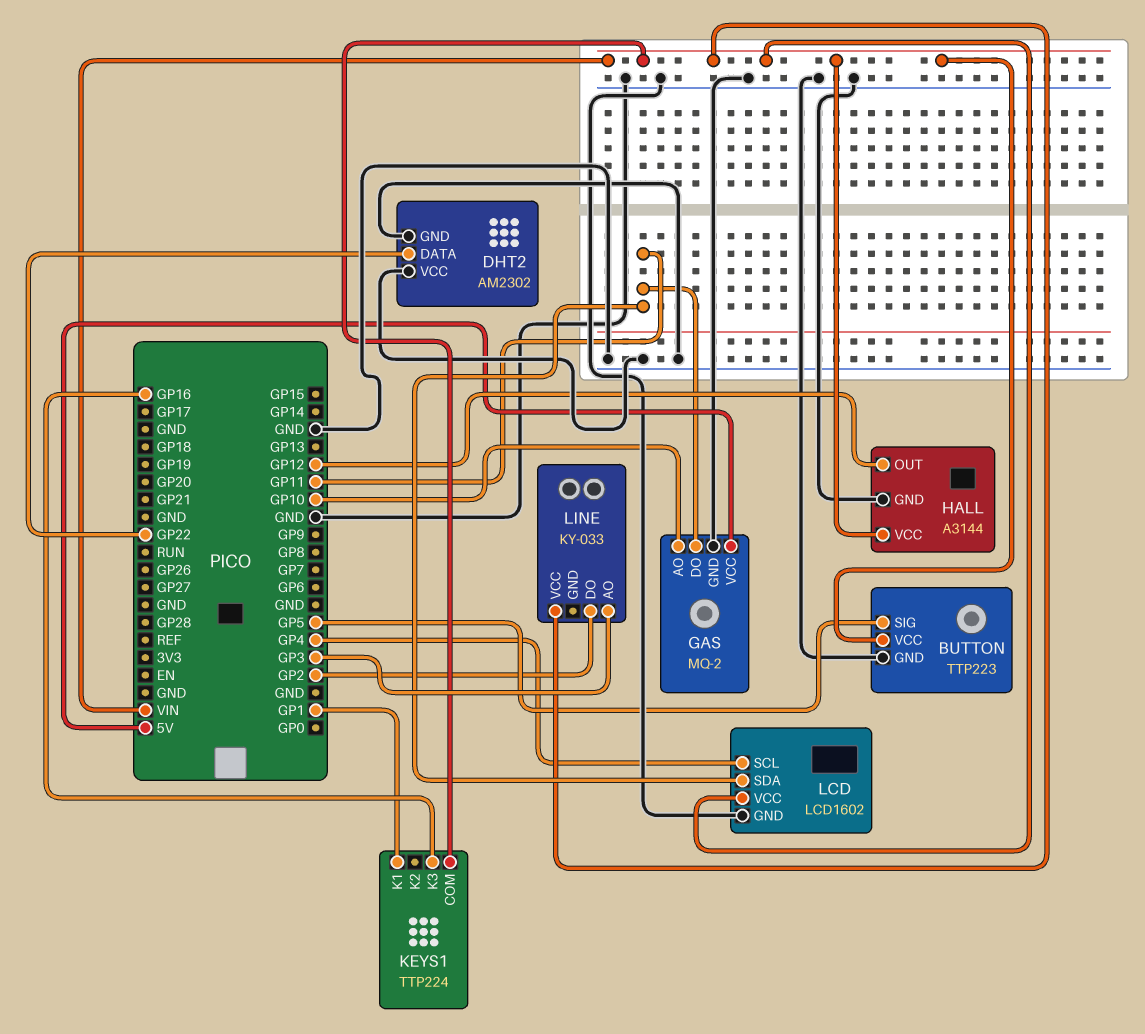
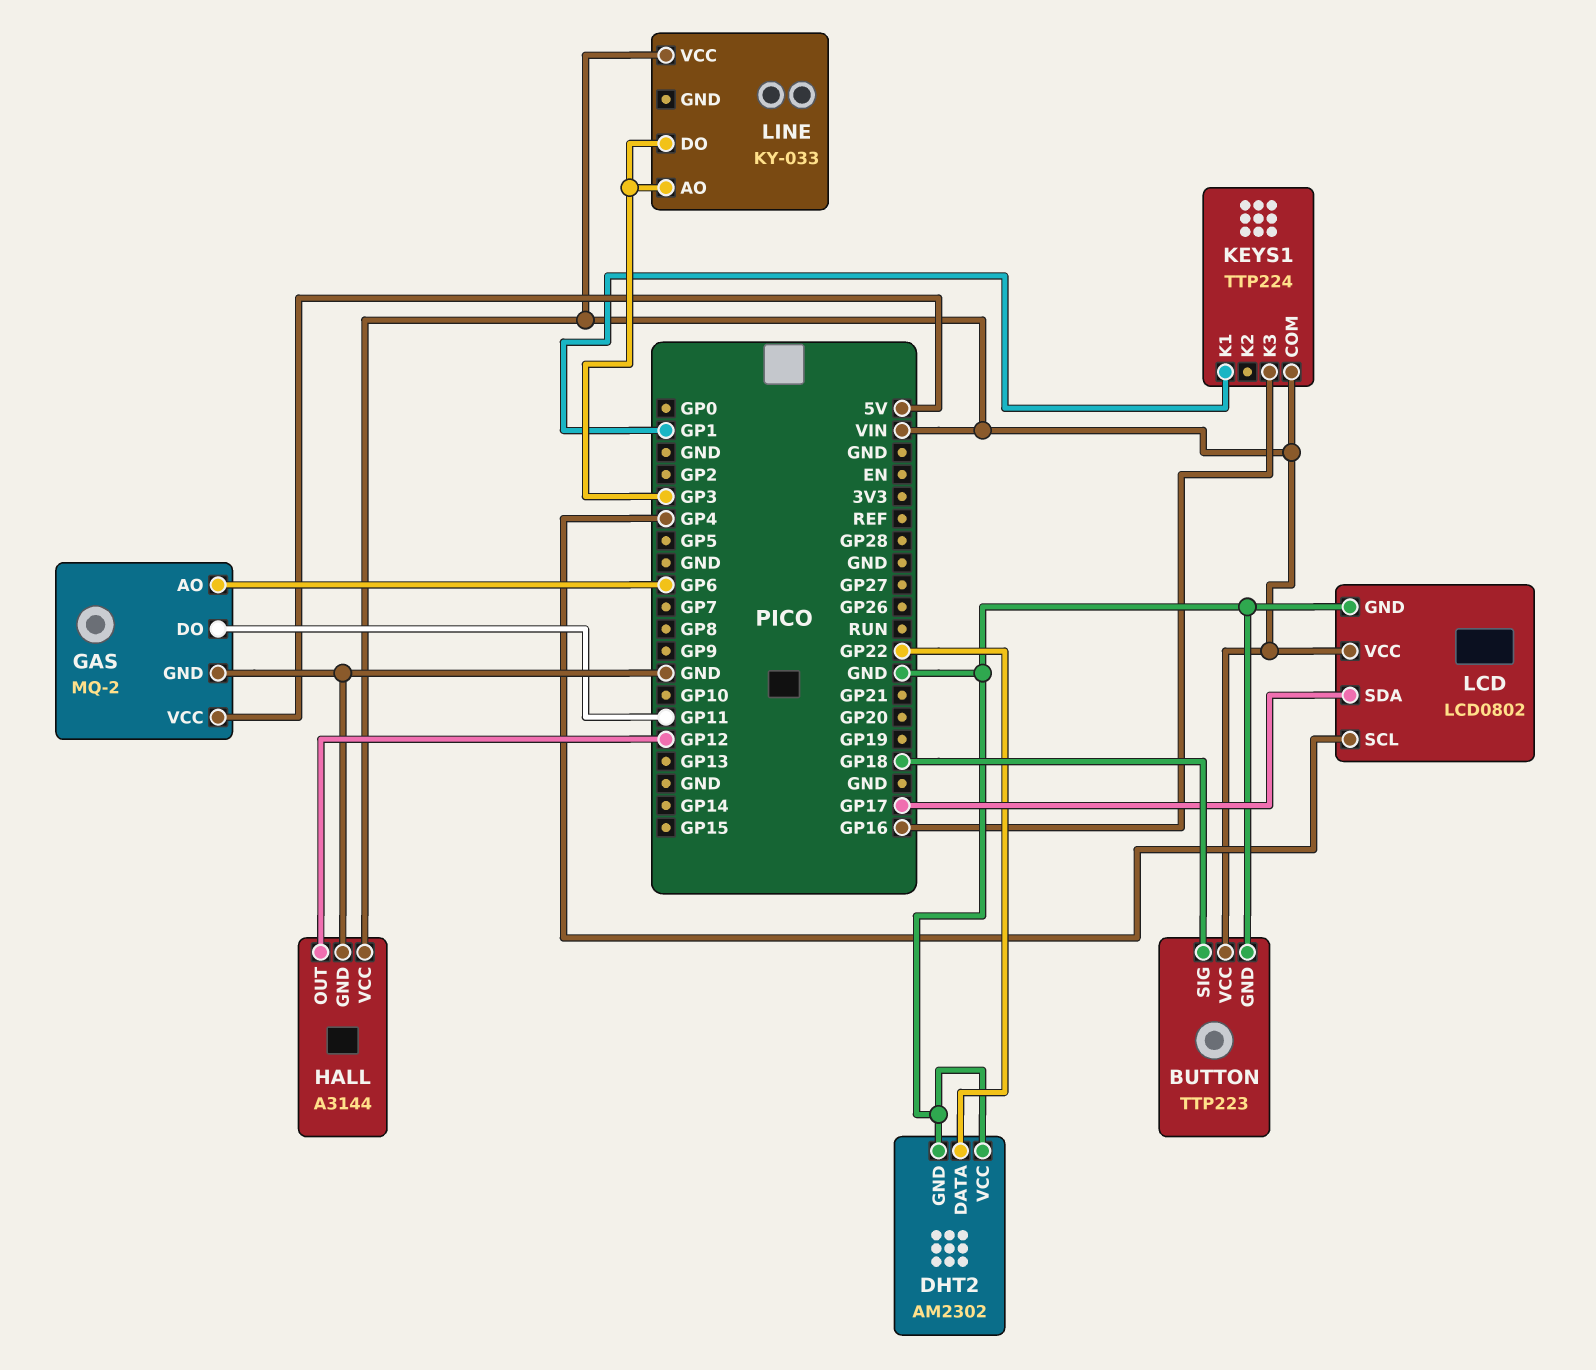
BUTTON pin SIG: GP5 -> GP18
GAS pin AO: GP10 -> GP6
LCD: LCD1602 -> LCD0802
LCD pin SDA: GP11 -> GP17
LINE pin DO: GP2 -> GP3

